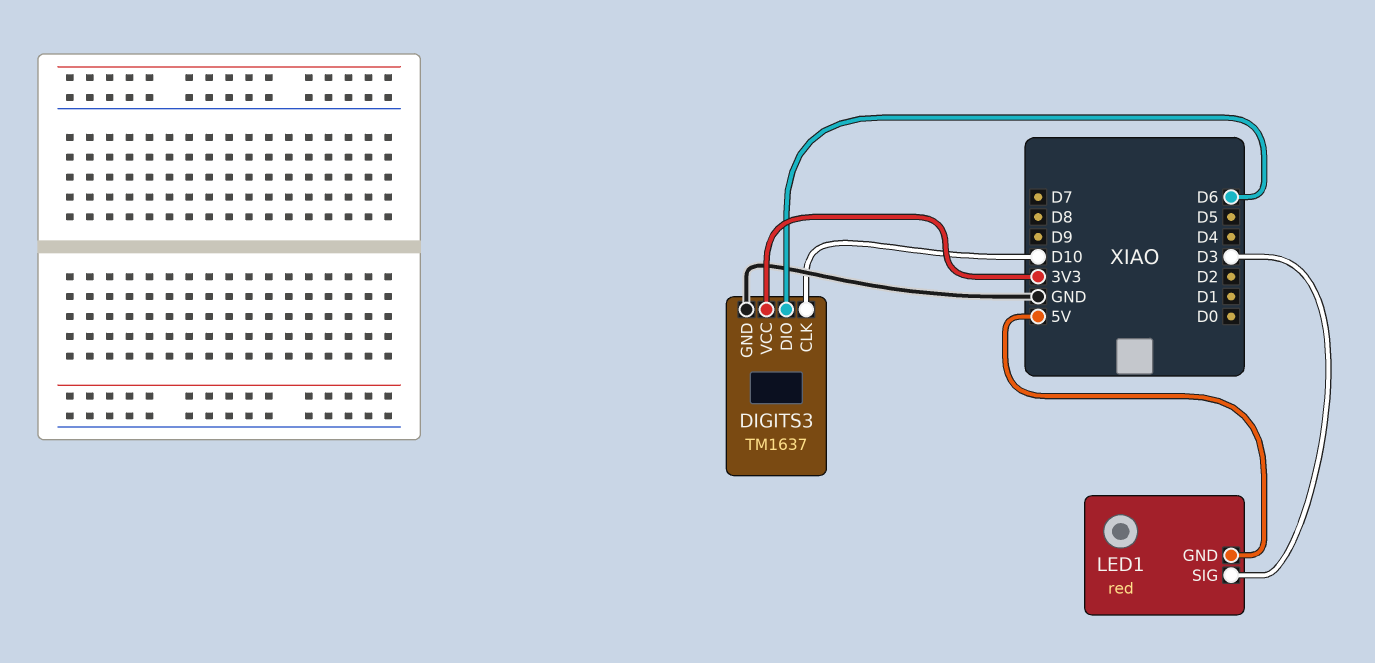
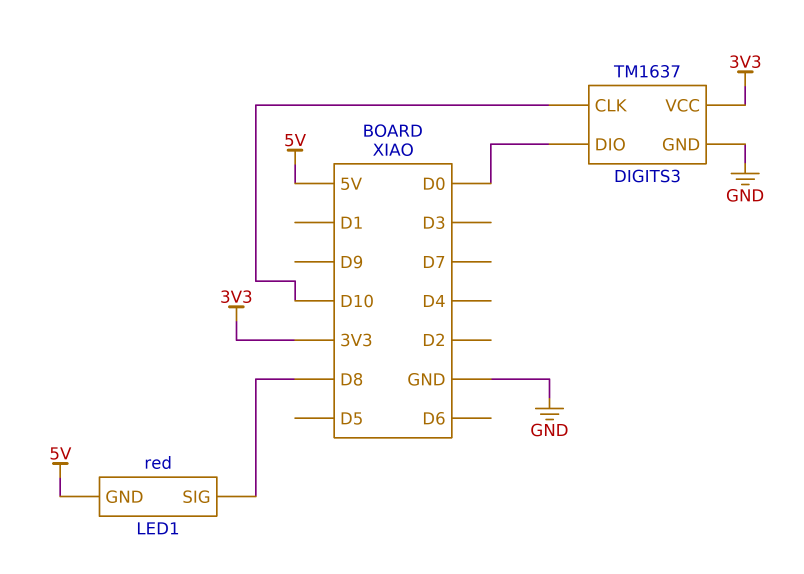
DIGITS3 pin DIO: D6 -> D0
LED1 pin SIG: D3 -> D8

